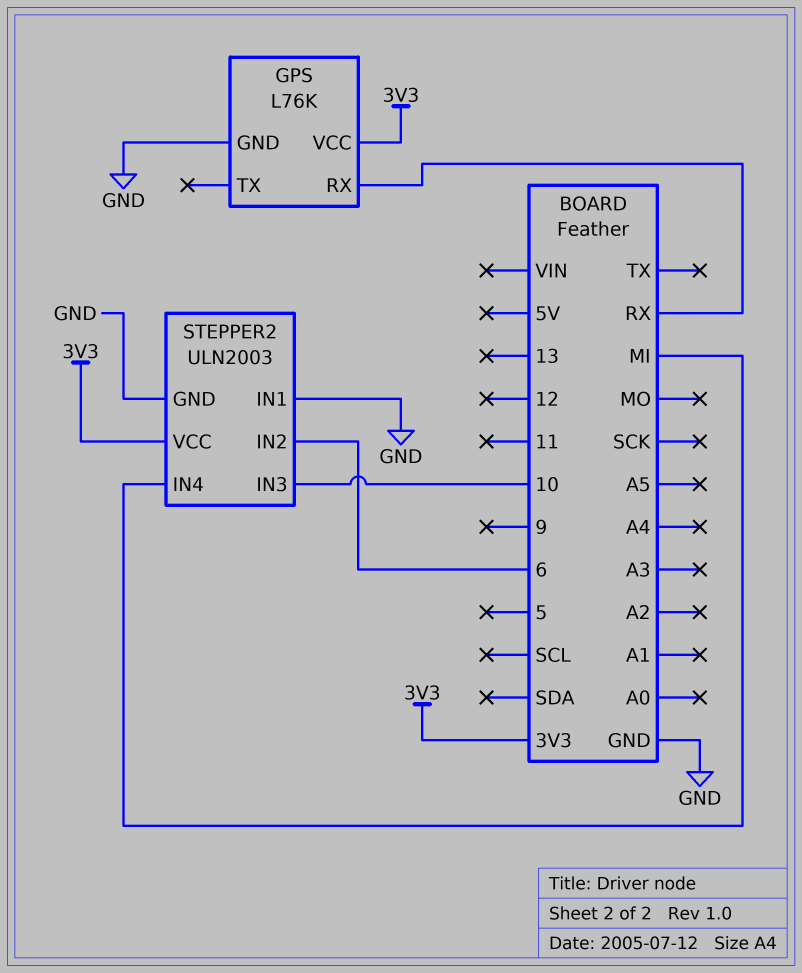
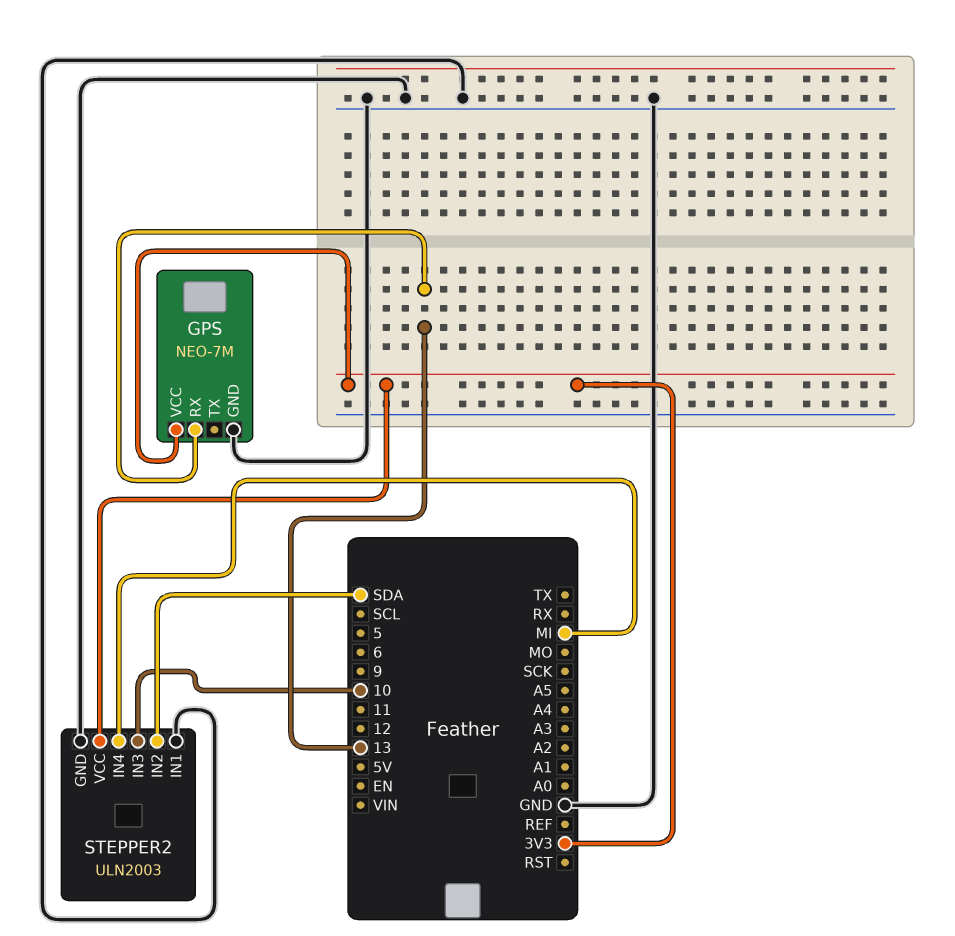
GPS: L76K -> NEO-7M
GPS pin RX: RX -> 13
STEPPER2 pin IN2: 6 -> SDA

